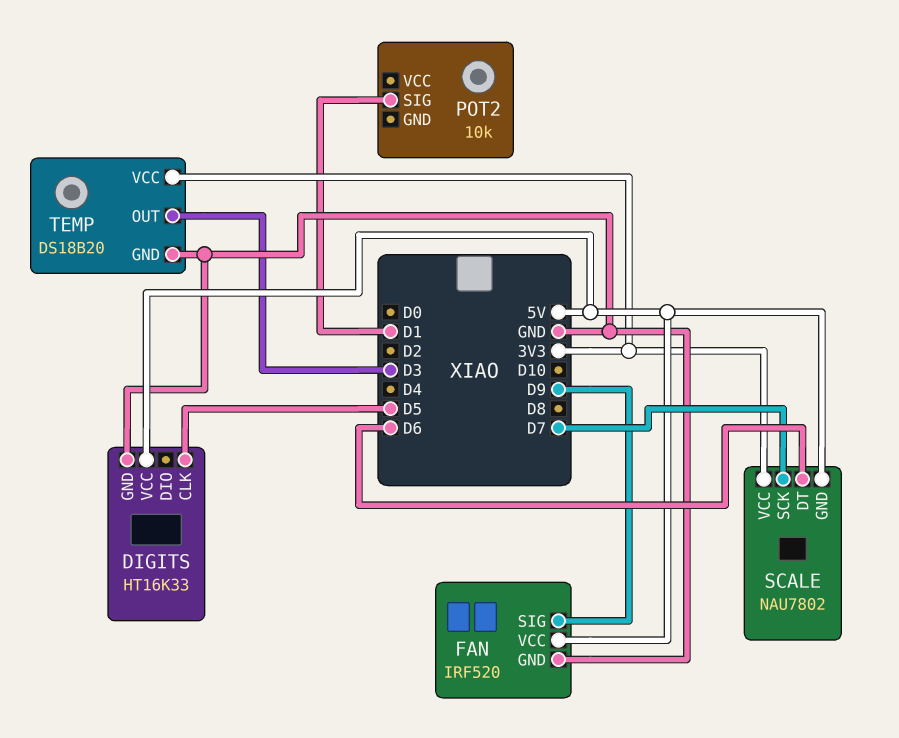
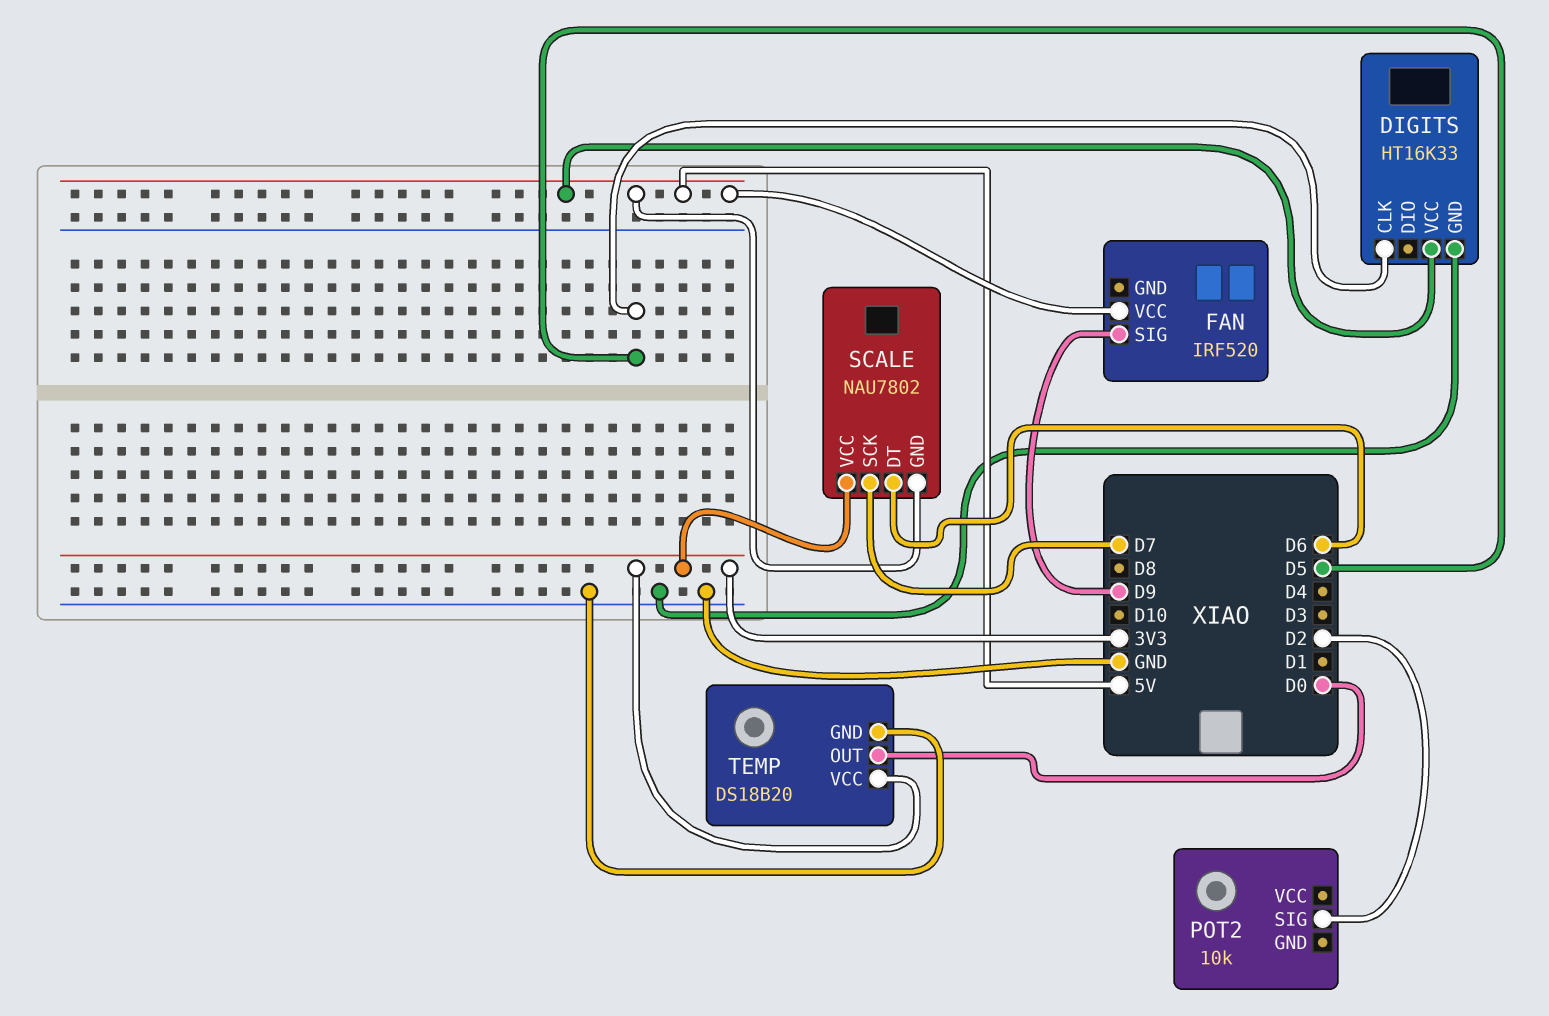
FAN pin GND: GND -> none
POT2 pin SIG: D1 -> D2
TEMP pin OUT: D3 -> D0

